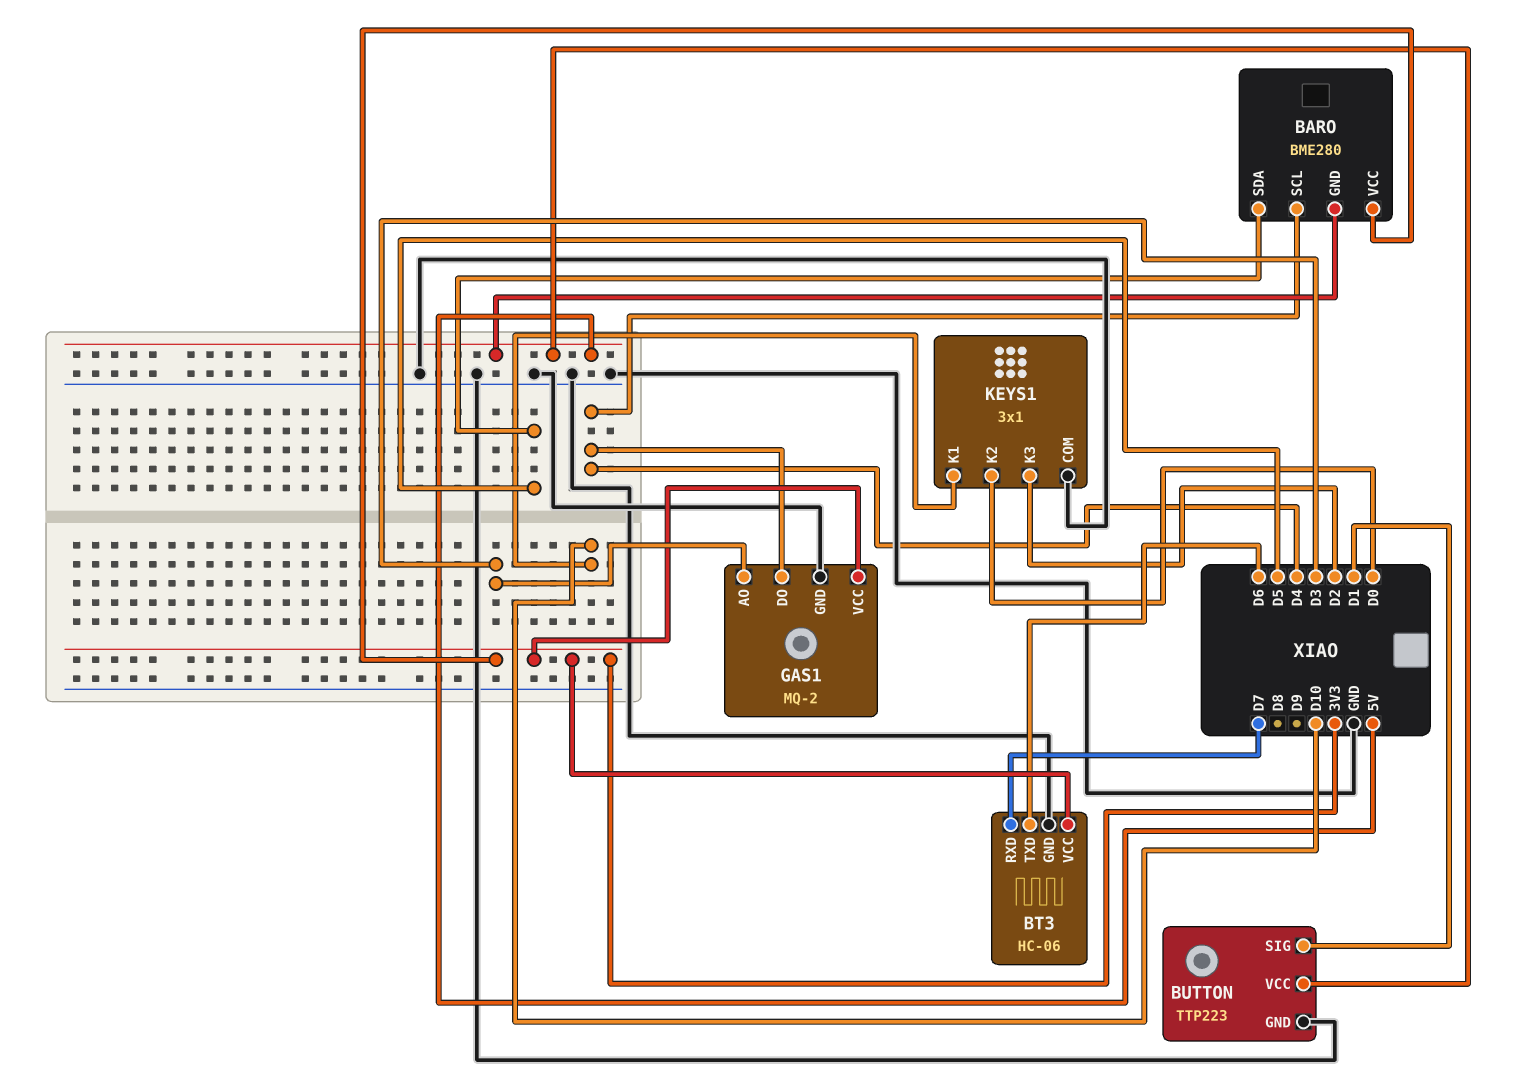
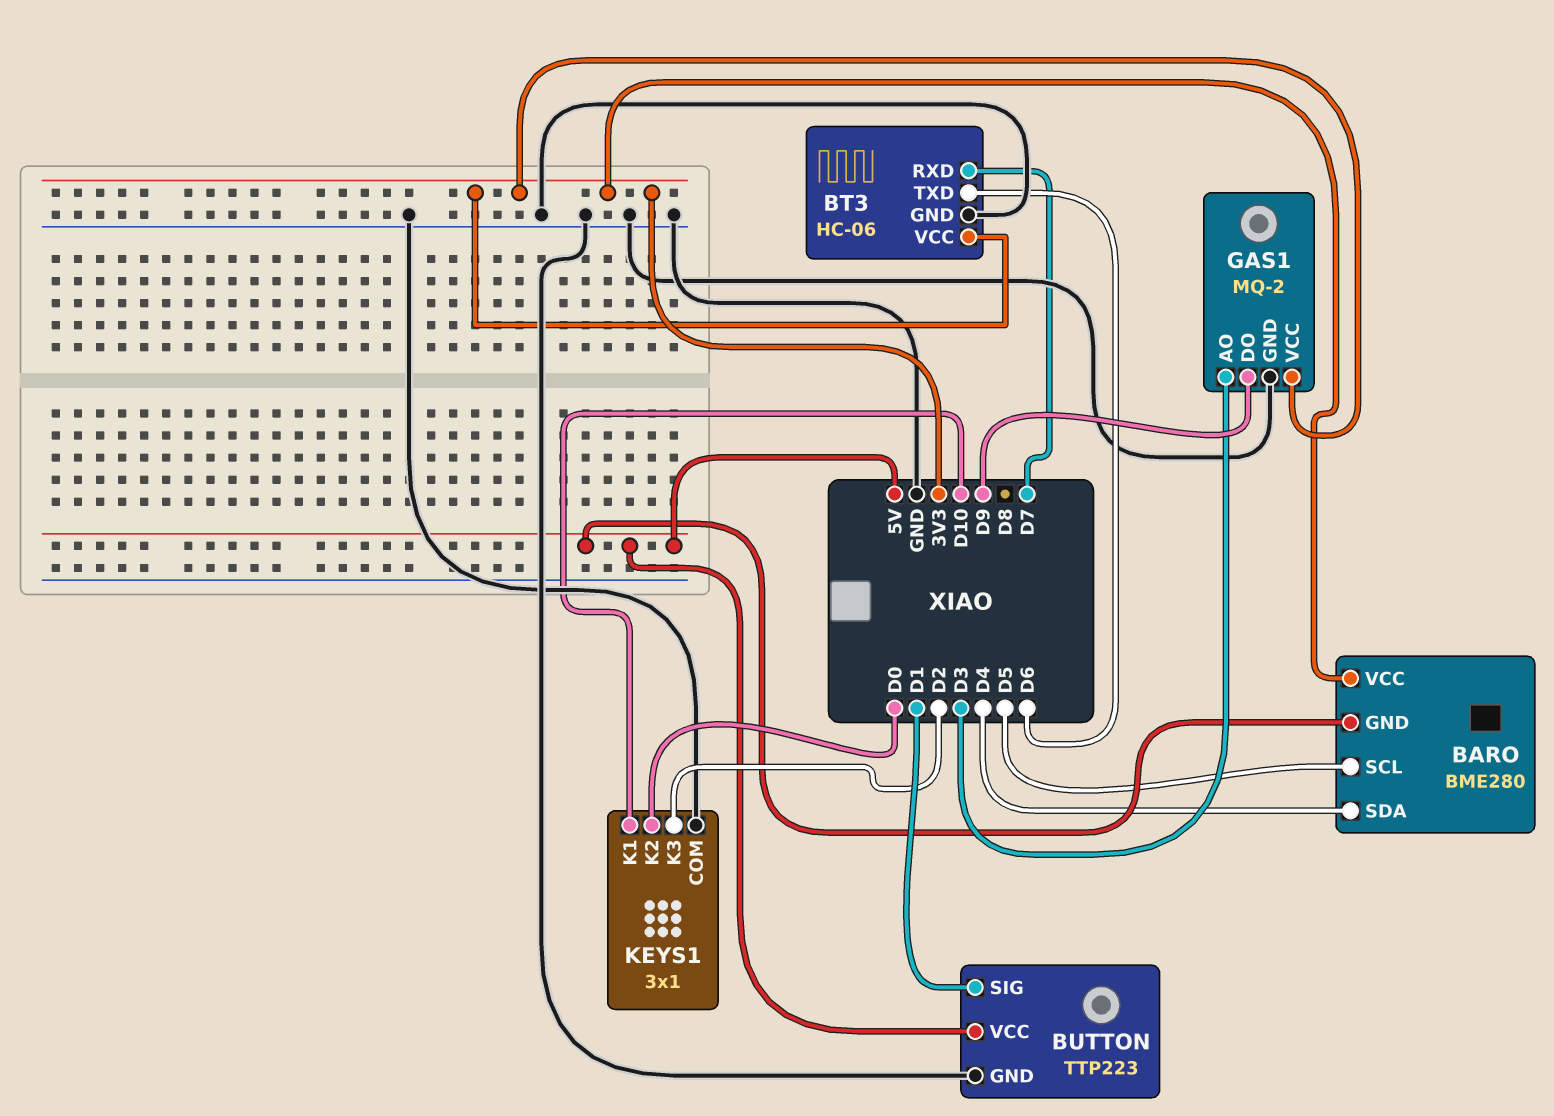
BARO pin SCL: D4 -> D5
BARO pin SDA: D5 -> D4
GAS1 pin DO: D4 -> D9

